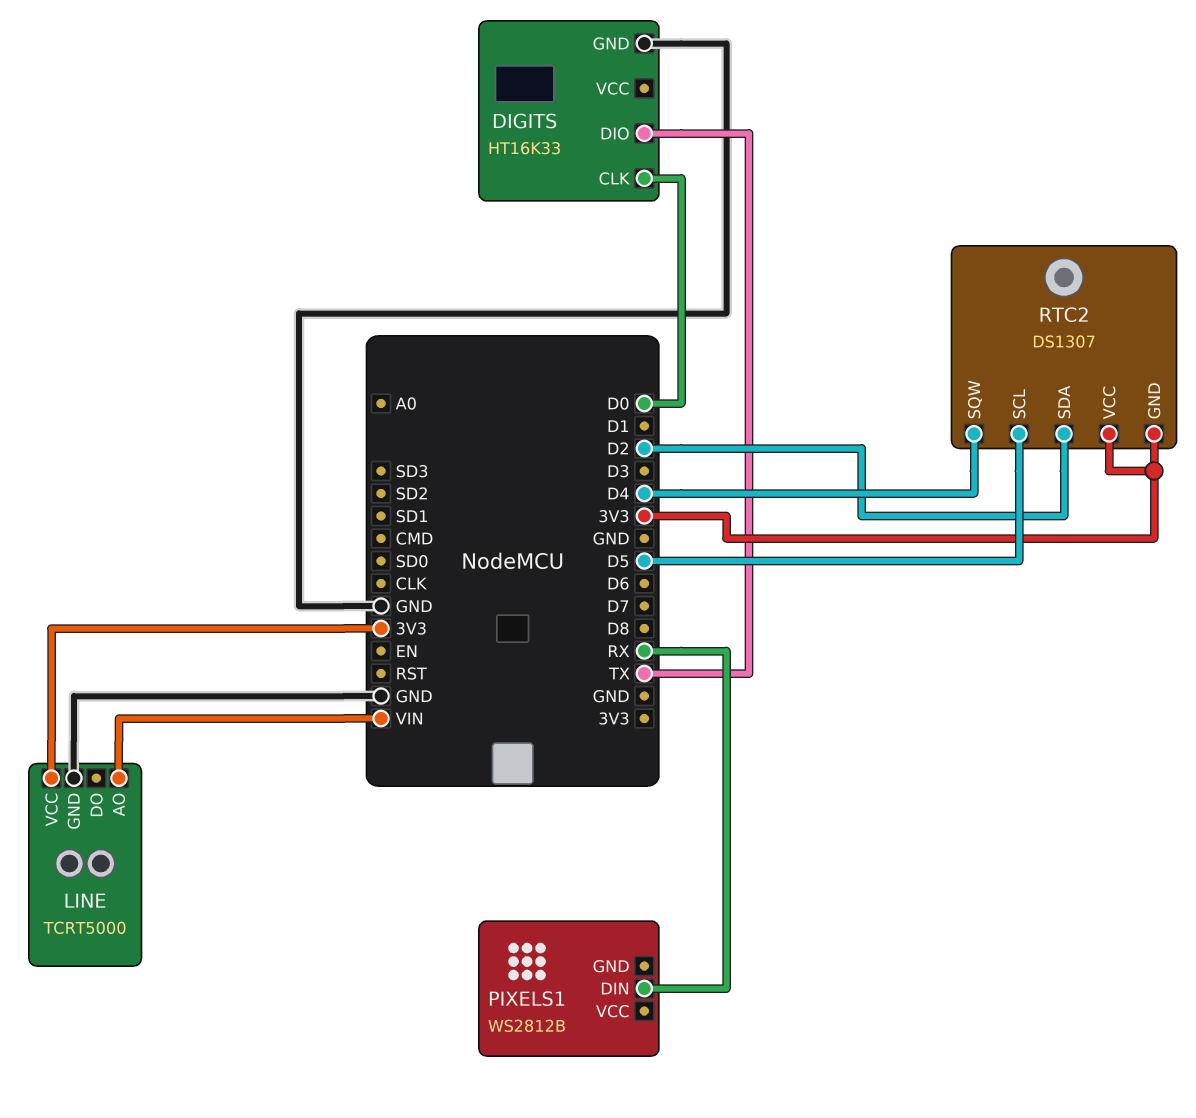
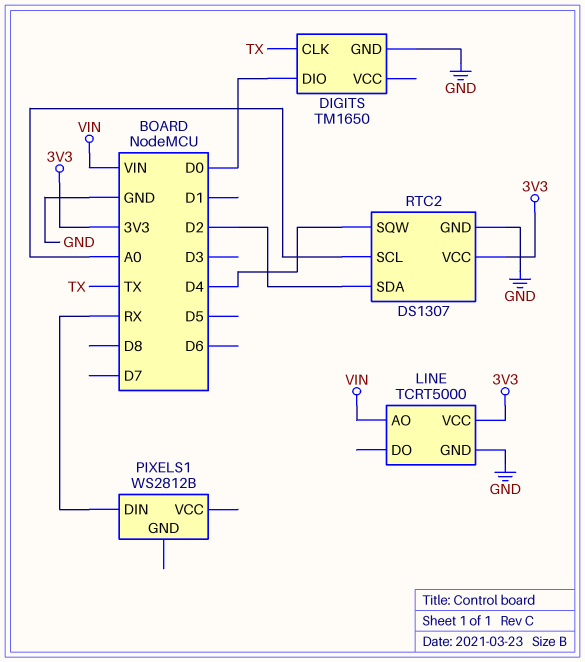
DIGITS: HT16K33 -> TM1650
DIGITS pin CLK: D0 -> TX
DIGITS pin DIO: TX -> D0
RTC2 pin GND: 3V3 -> GND
RTC2 pin SCL: D5 -> A0

